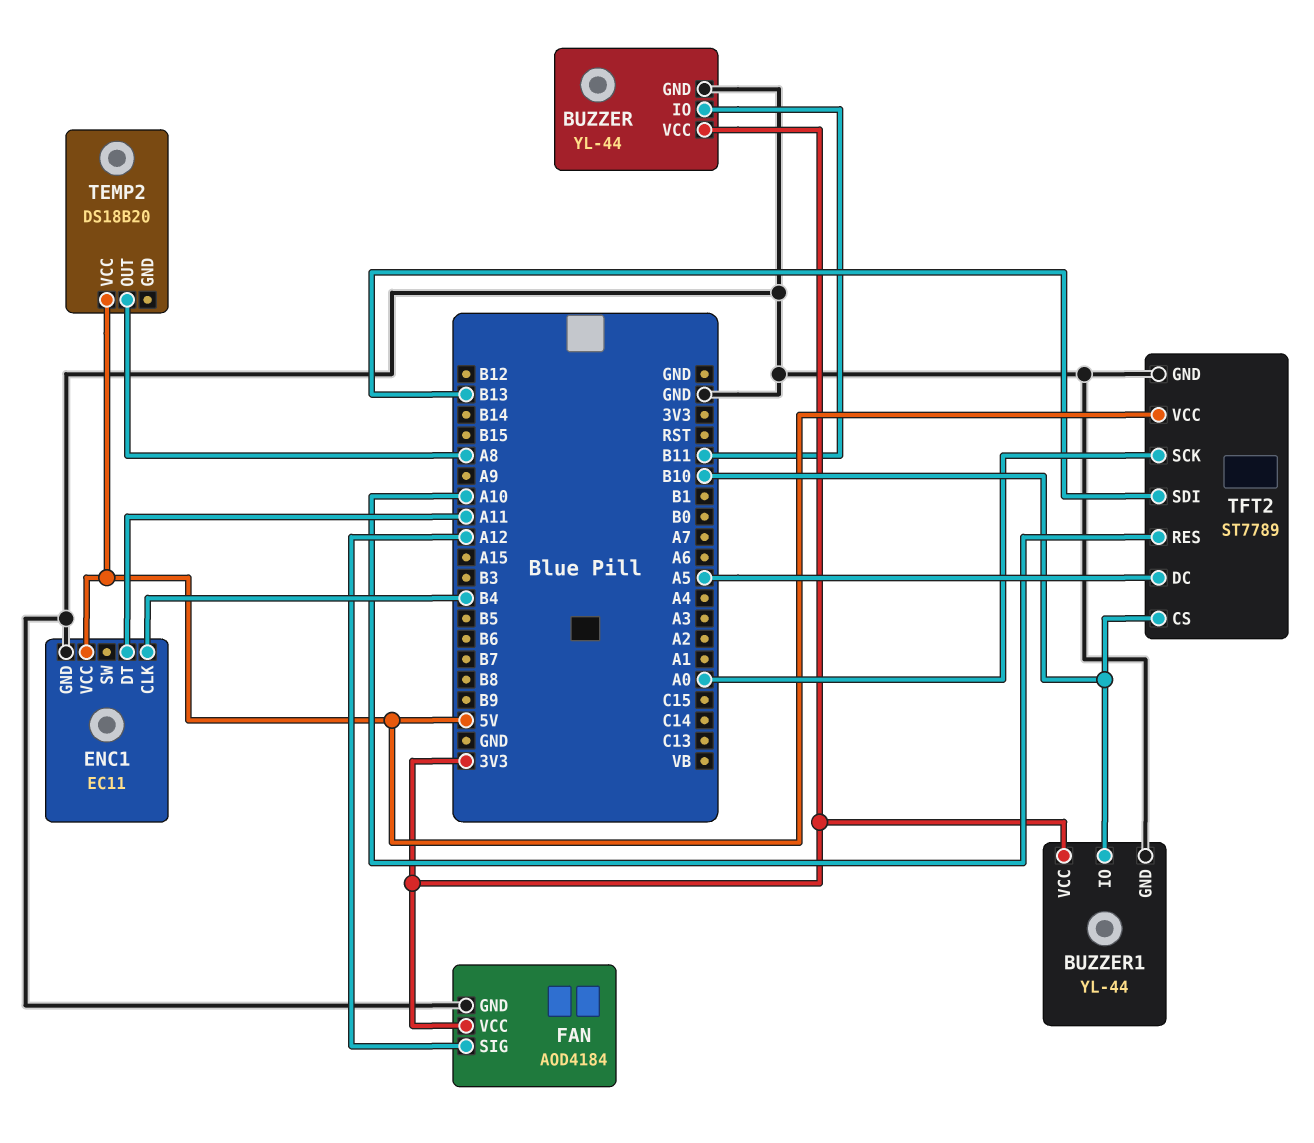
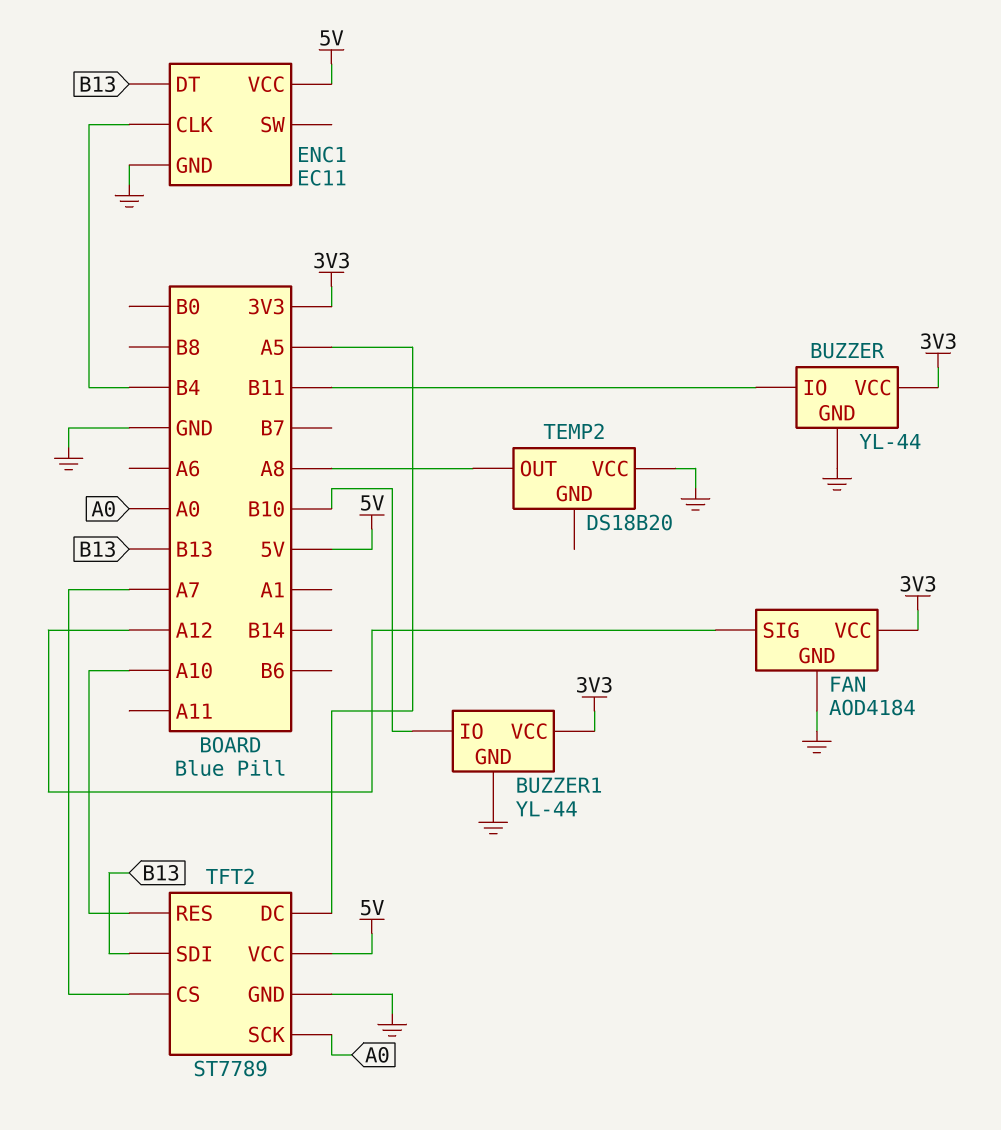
ENC1 pin DT: A11 -> B13
TEMP2 pin VCC: 5V -> GND
TFT2 pin CS: B10 -> A7

